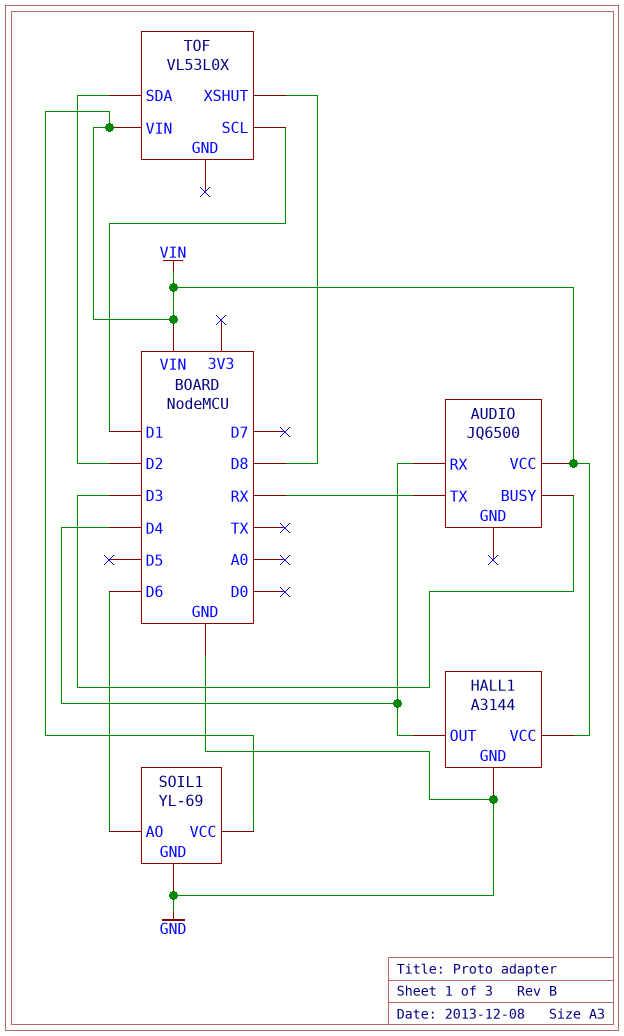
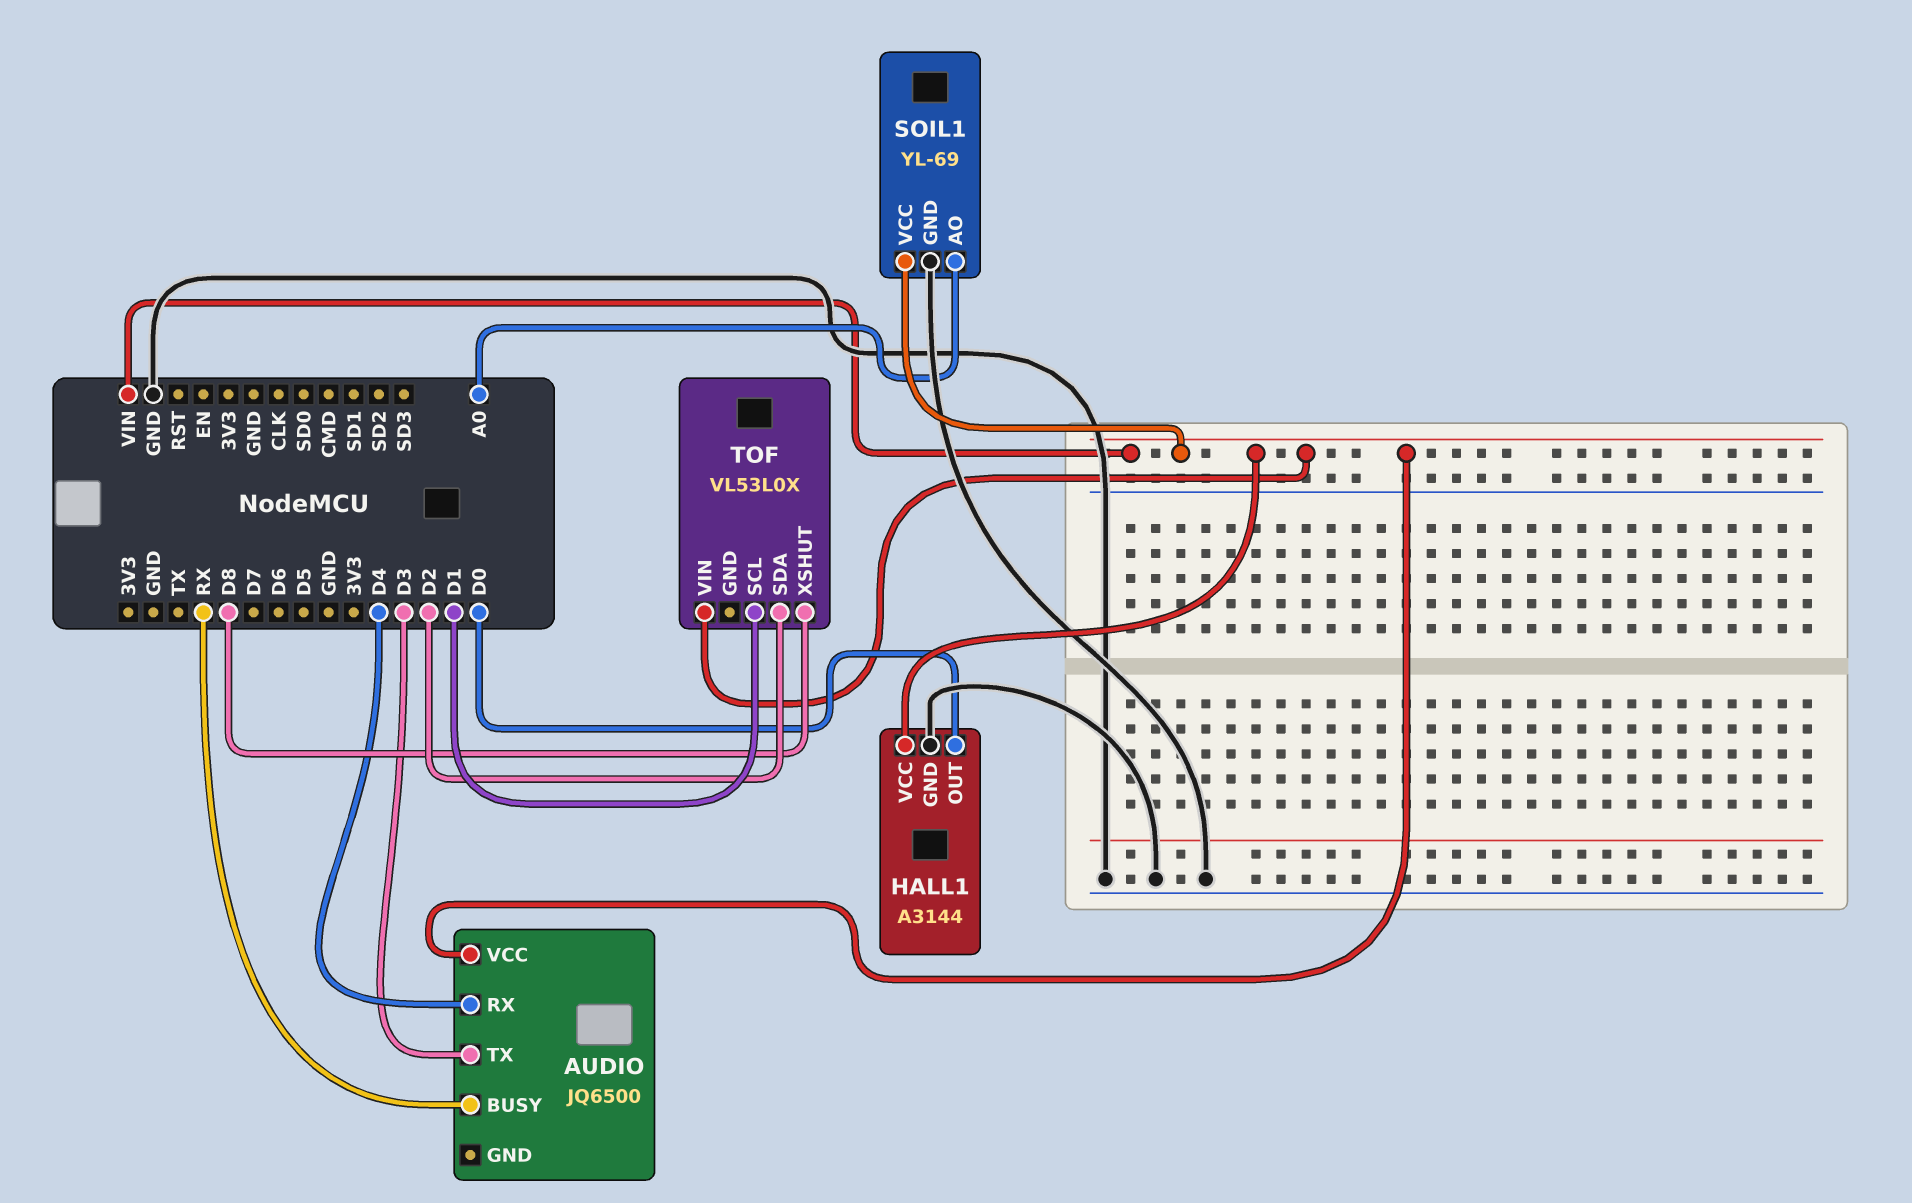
AUDIO pin BUSY: D3 -> RX
AUDIO pin TX: RX -> D3
HALL1 pin OUT: D4 -> D0
SOIL1 pin AO: D6 -> A0

